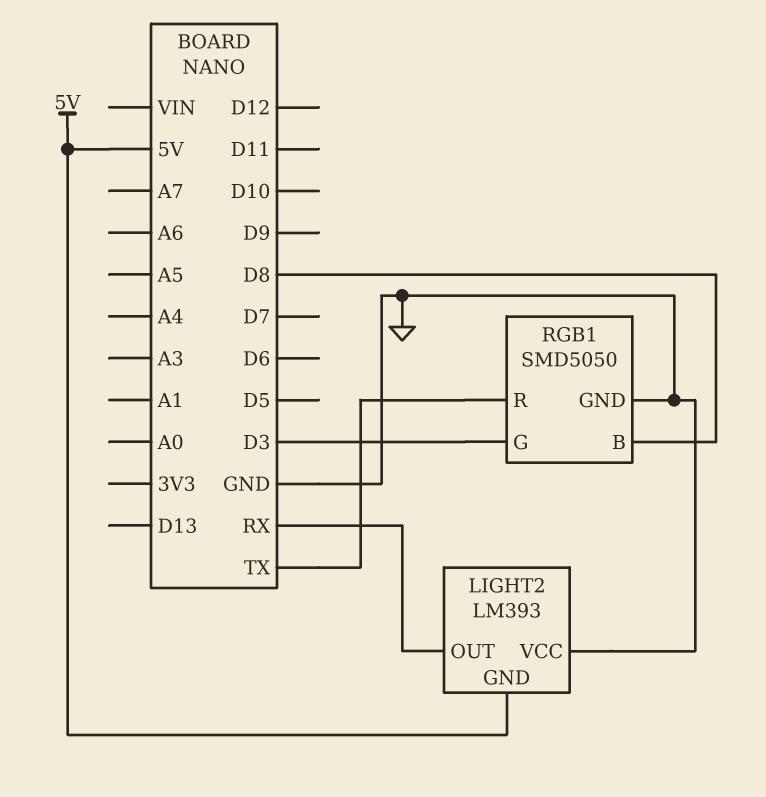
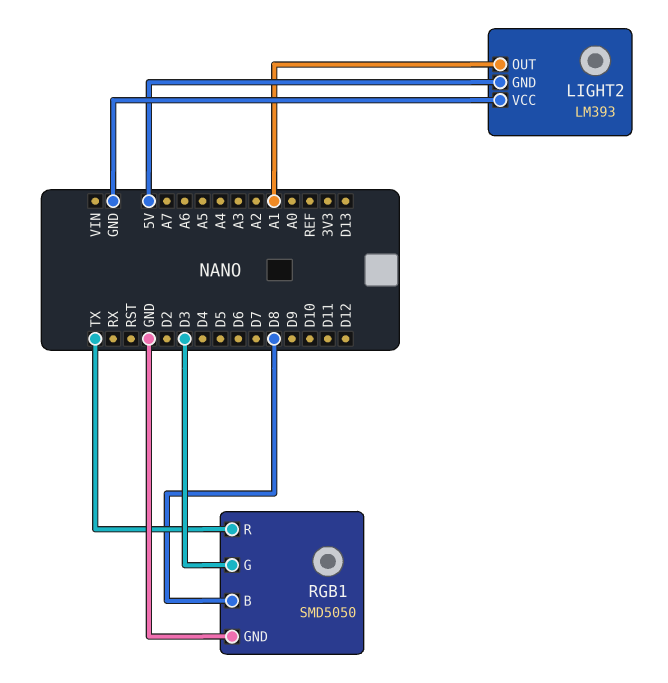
LIGHT2 pin OUT: RX -> A1

